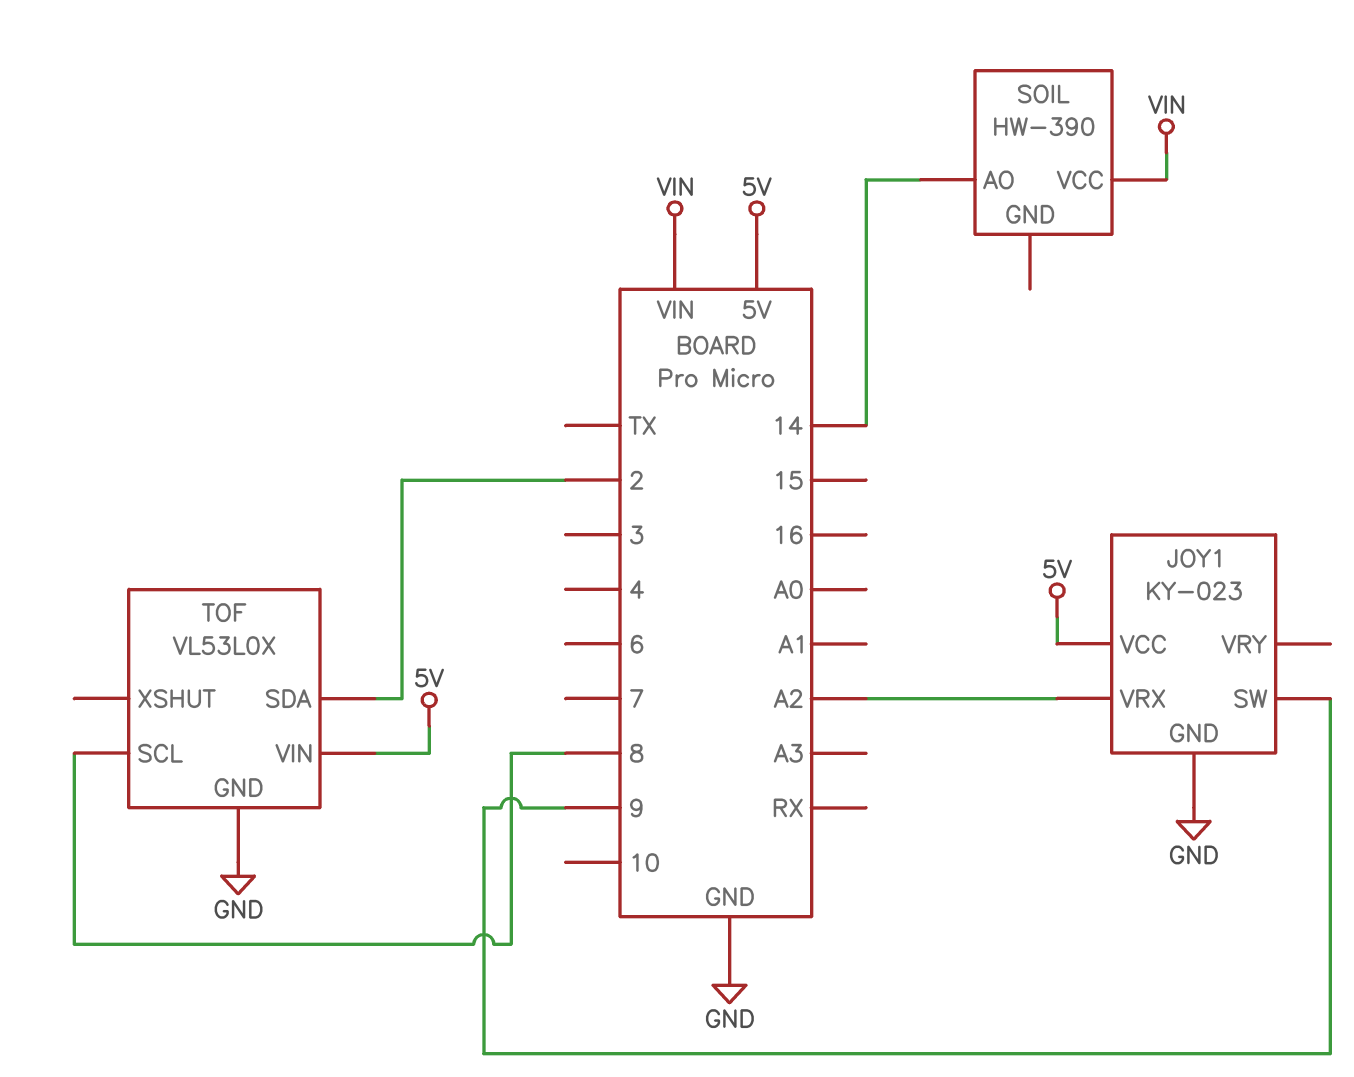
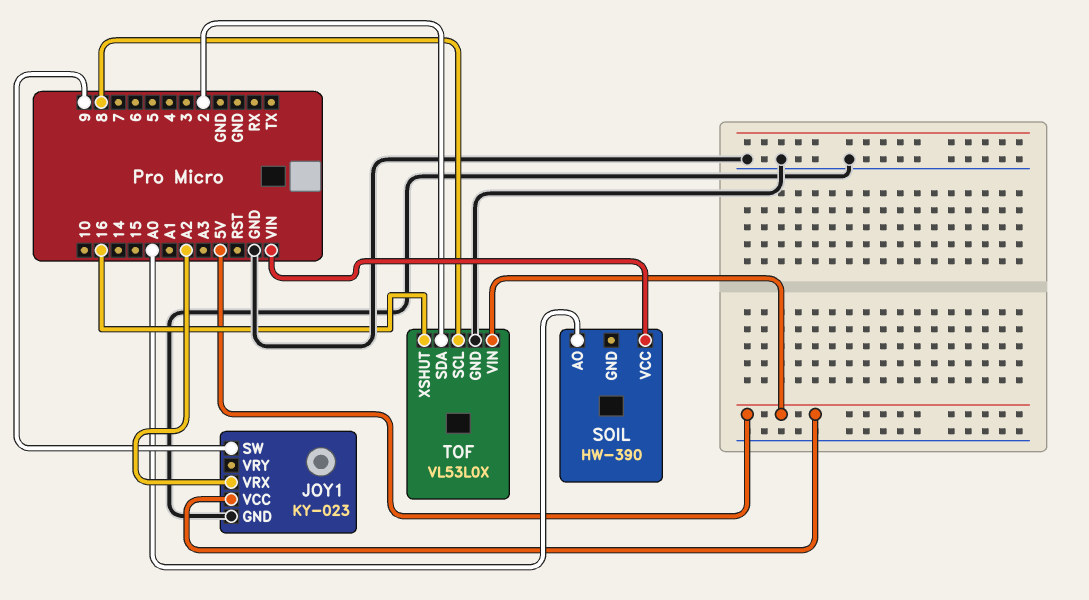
SOIL pin AO: 14 -> A0
TOF pin XSHUT: none -> 16

